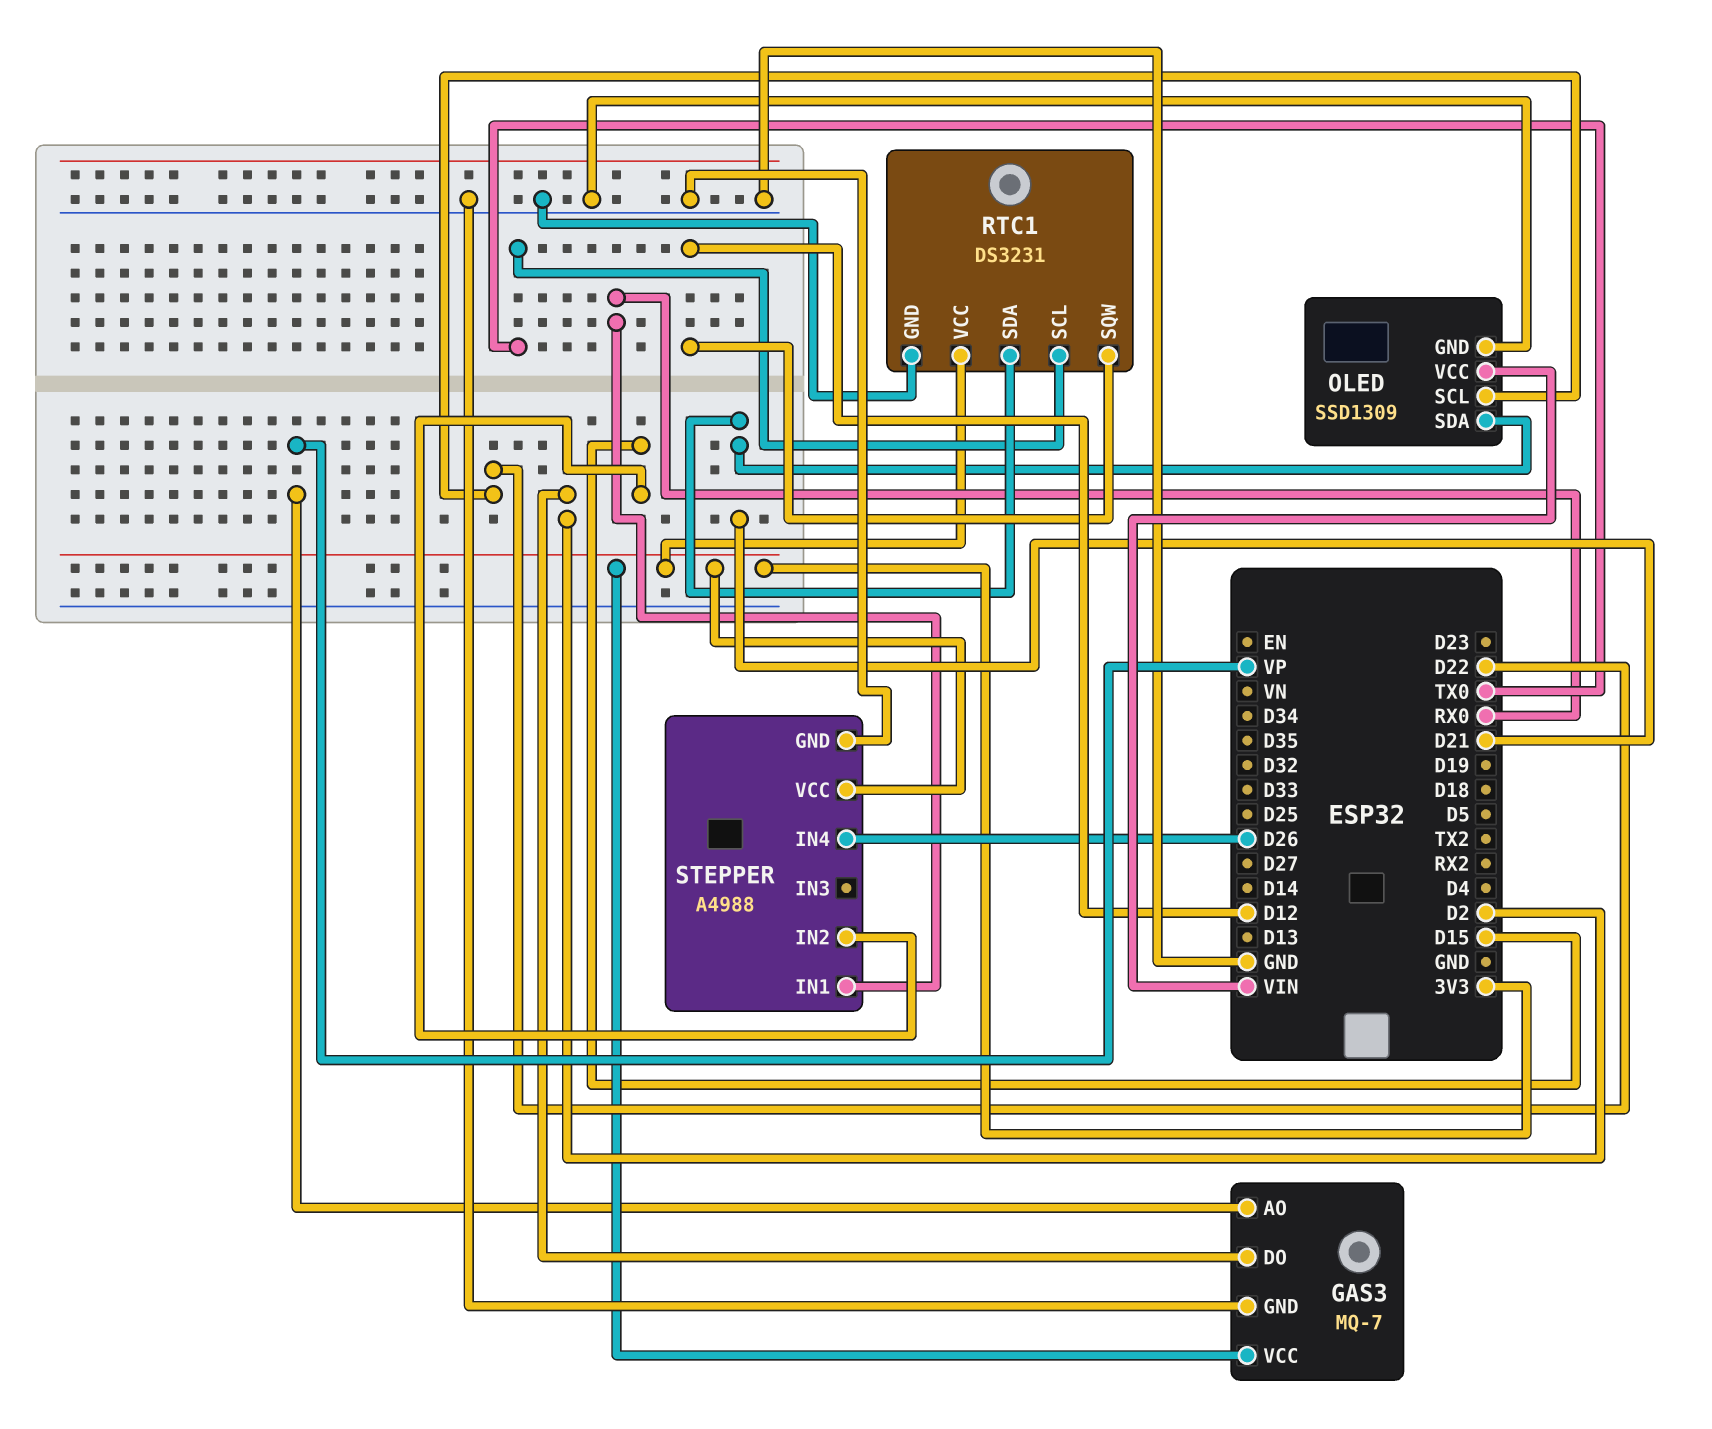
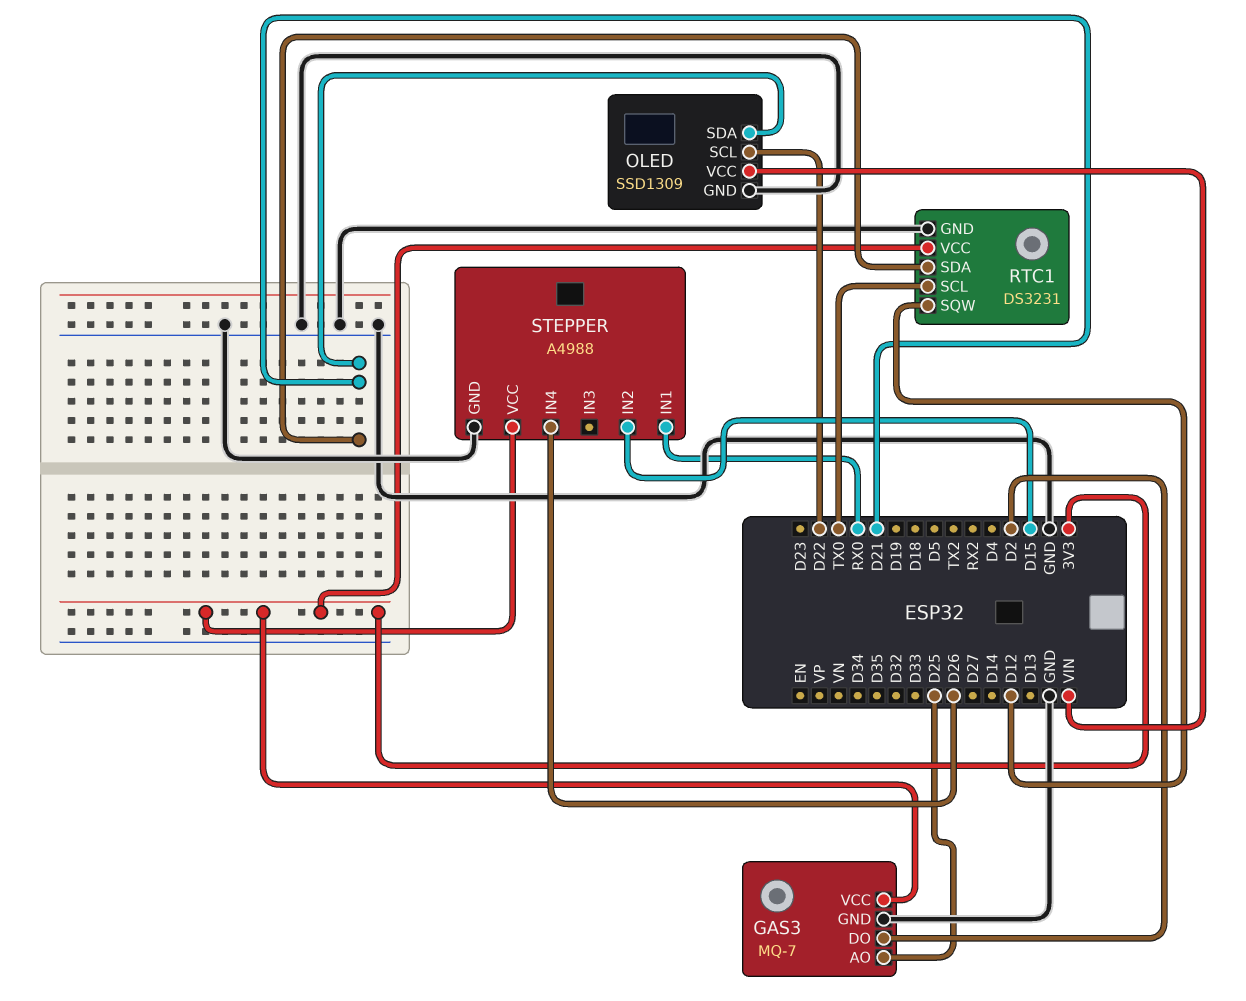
GAS3 pin AO: VP -> D25

